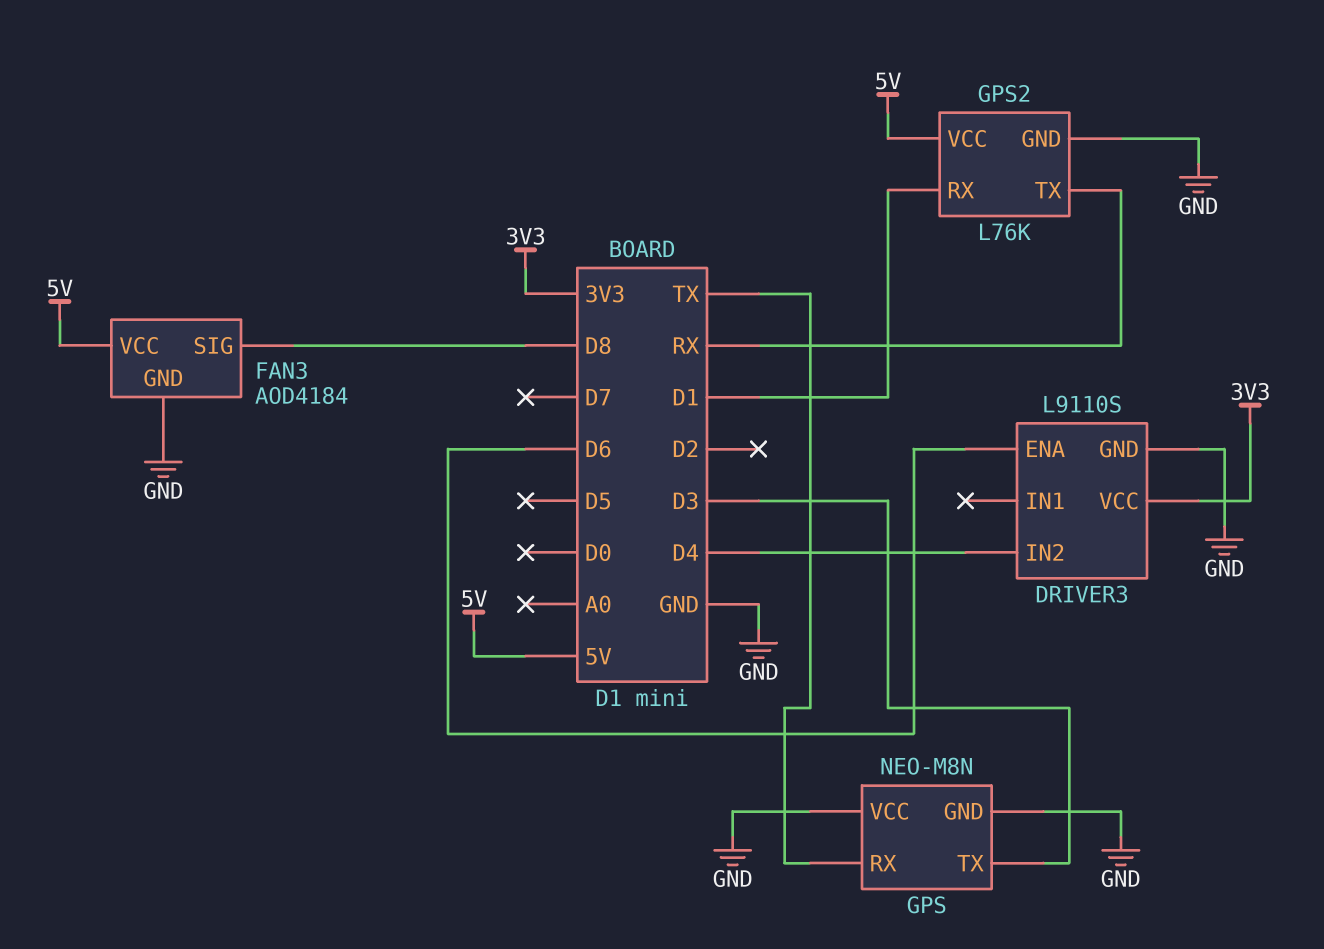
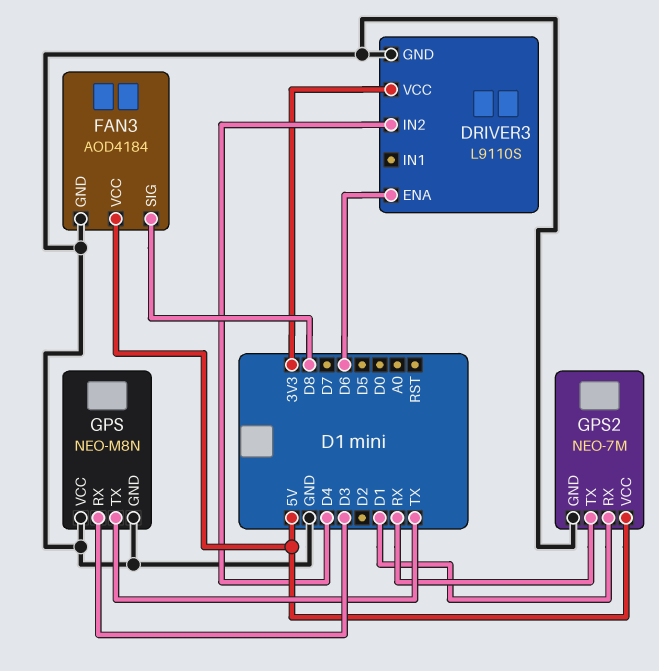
GPS pin RX: TX -> D3
GPS pin TX: D3 -> TX
GPS2: L76K -> NEO-7M

